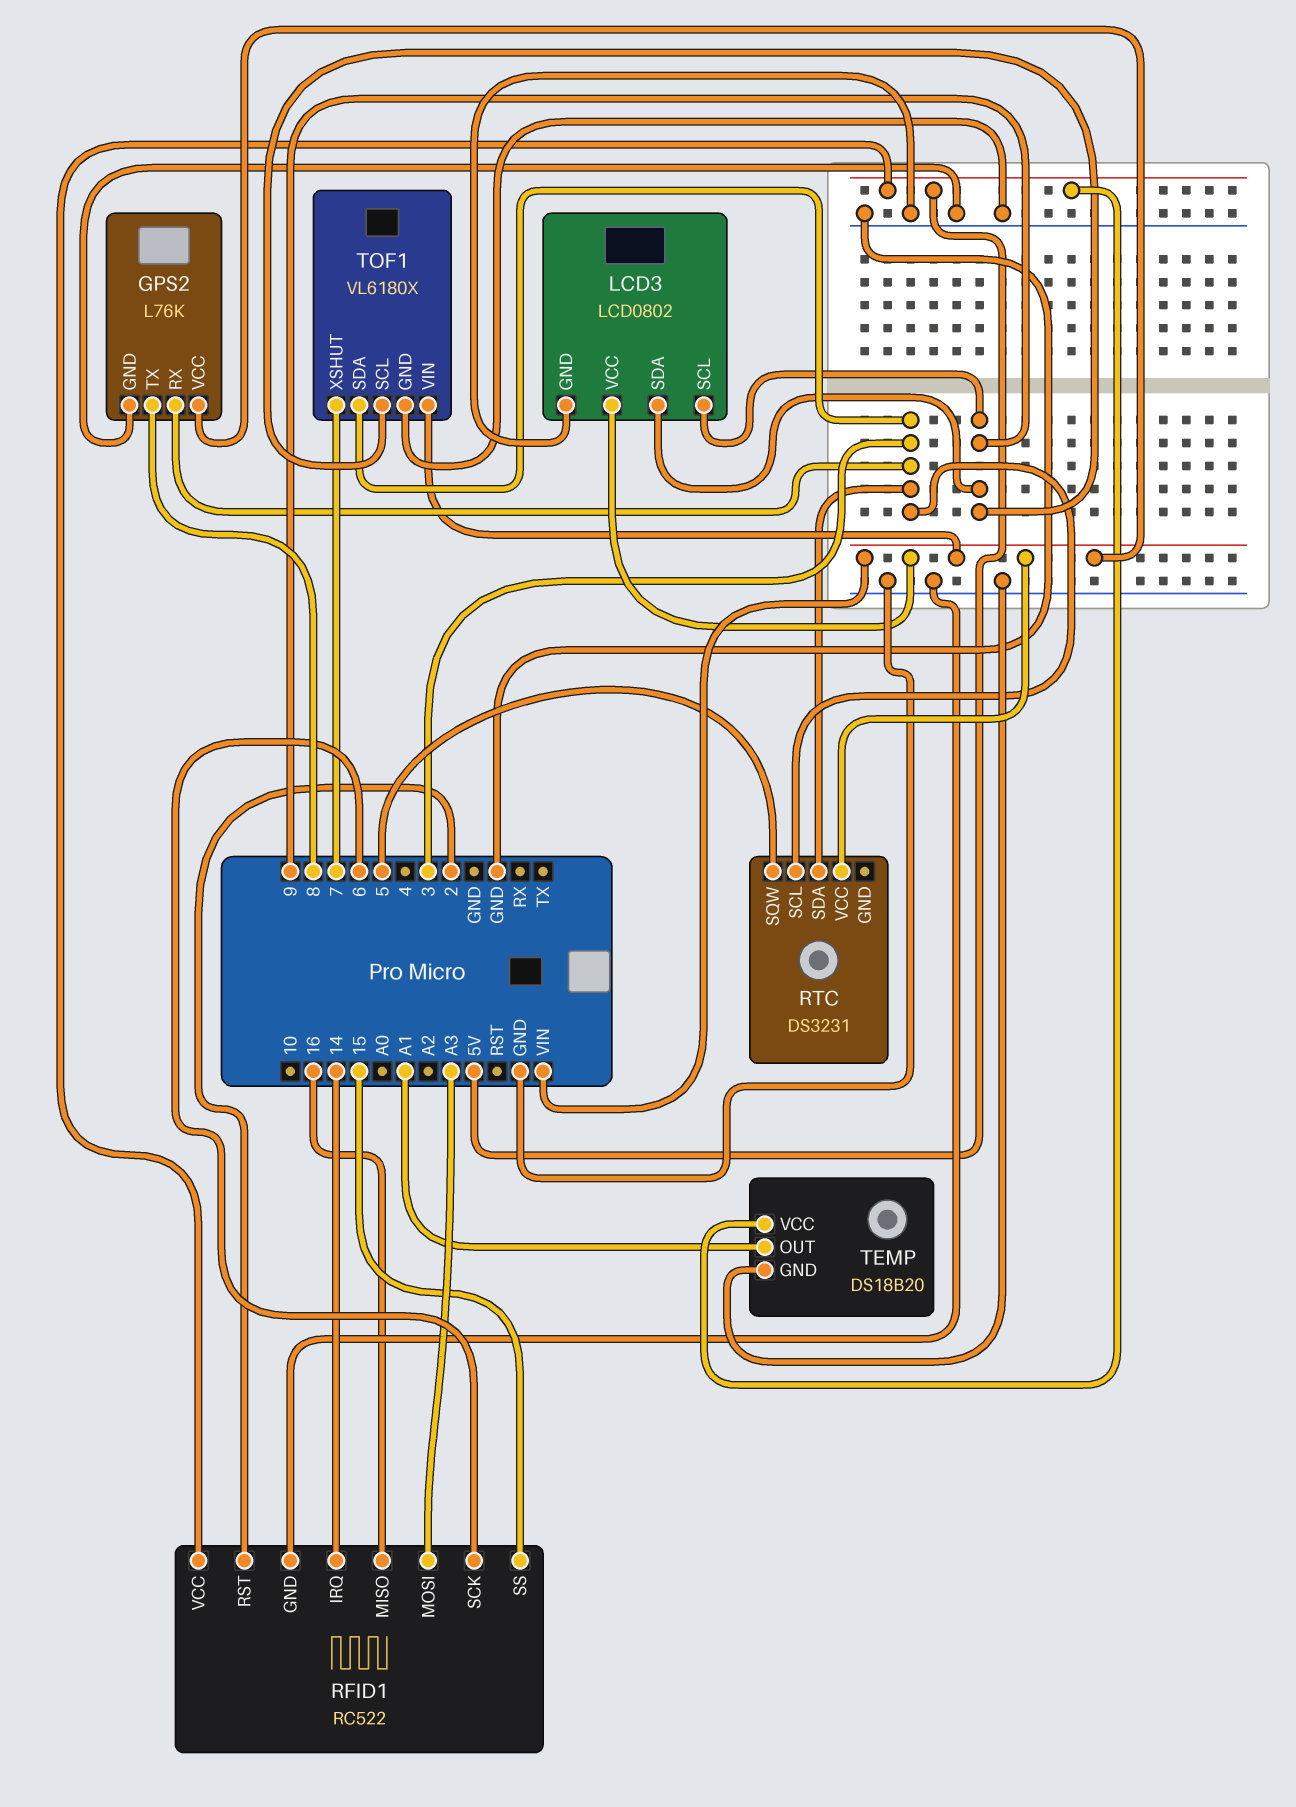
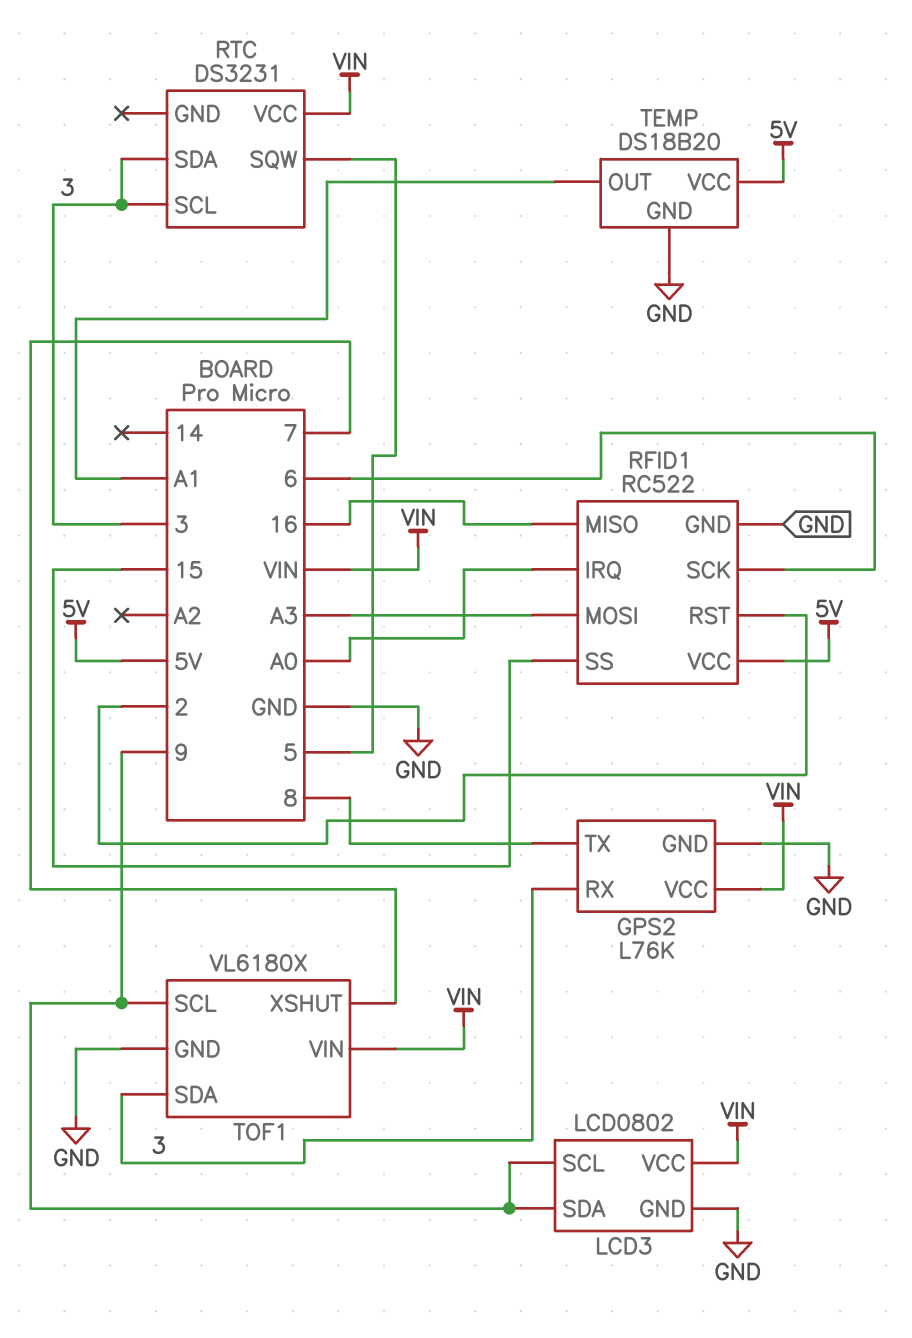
RFID1 pin IRQ: 14 -> A0

